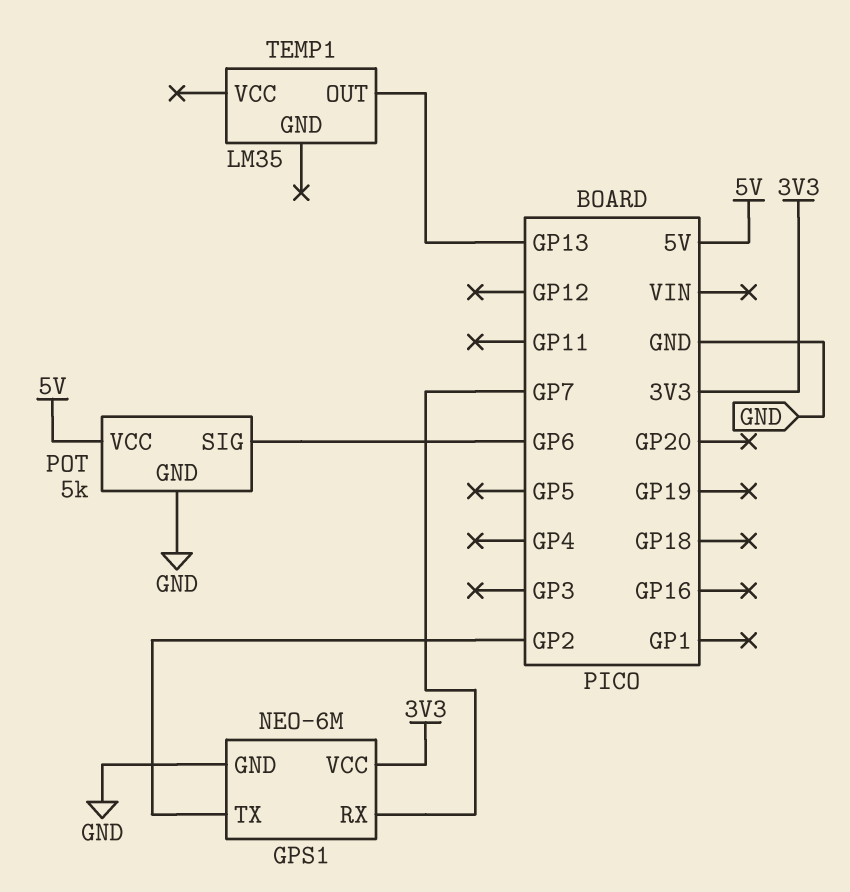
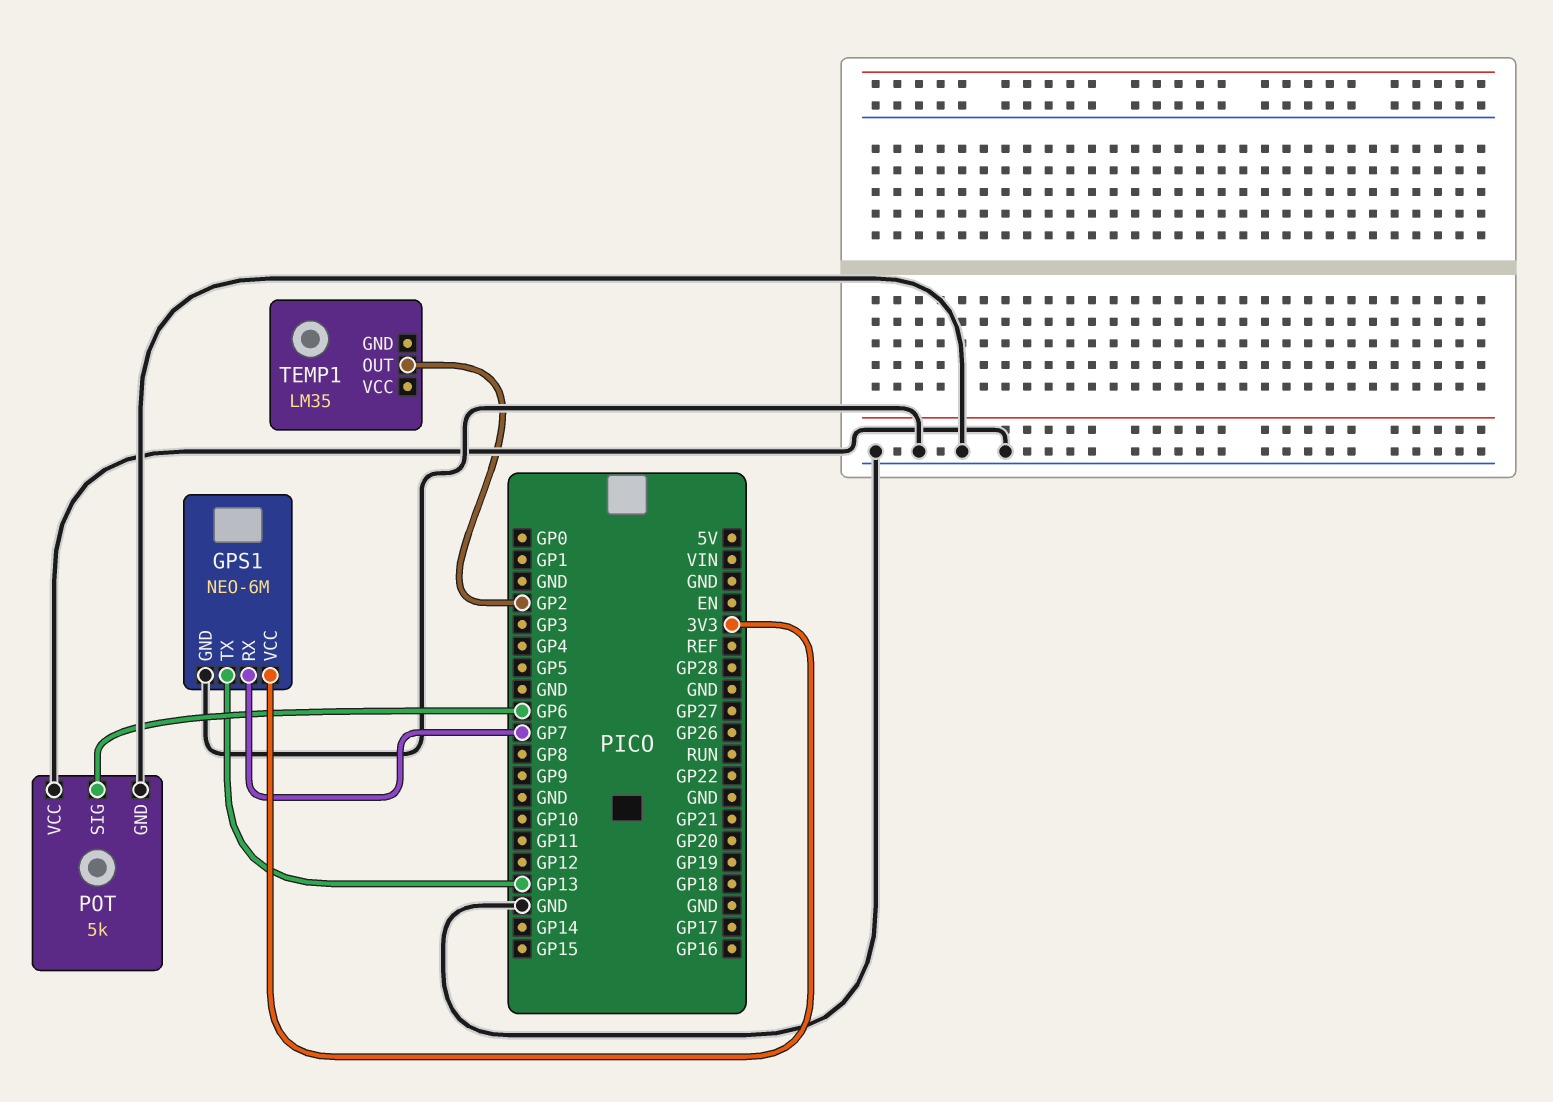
GPS1 pin TX: GP2 -> GP13
POT pin VCC: 5V -> GND
TEMP1 pin OUT: GP13 -> GP2

